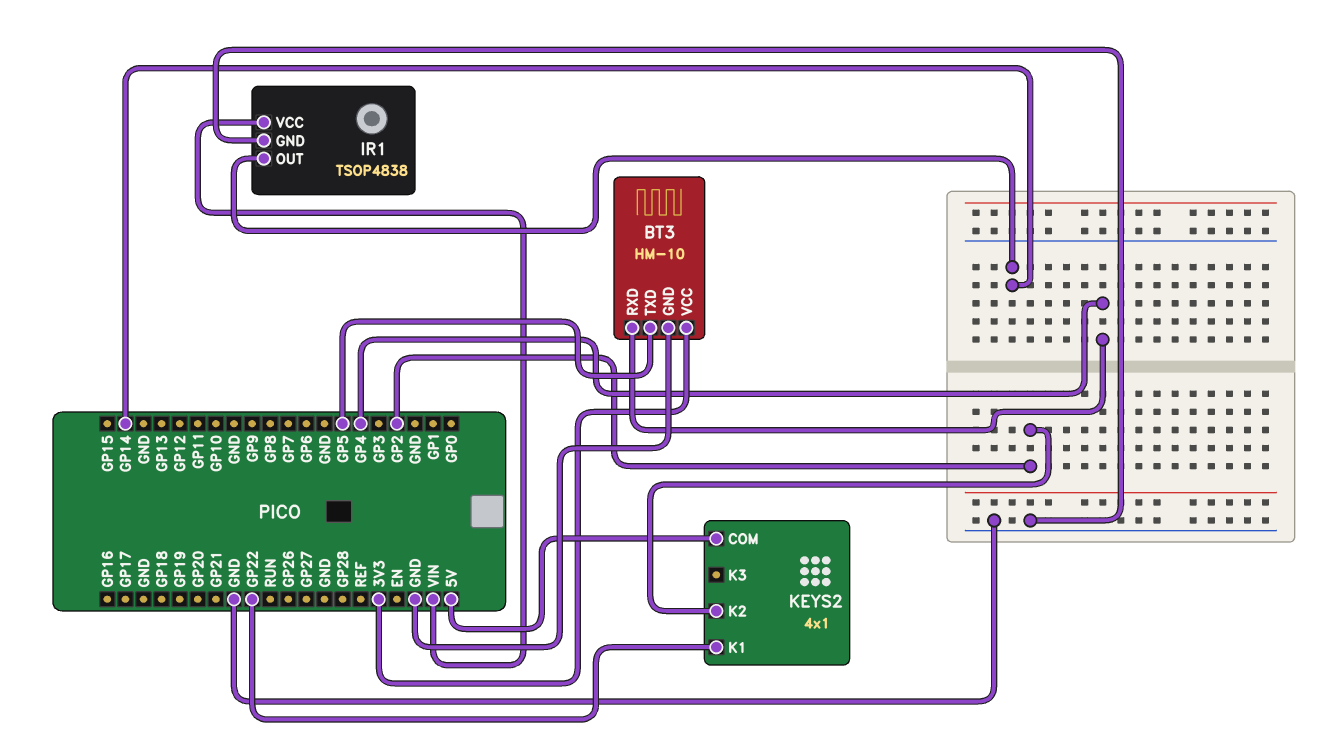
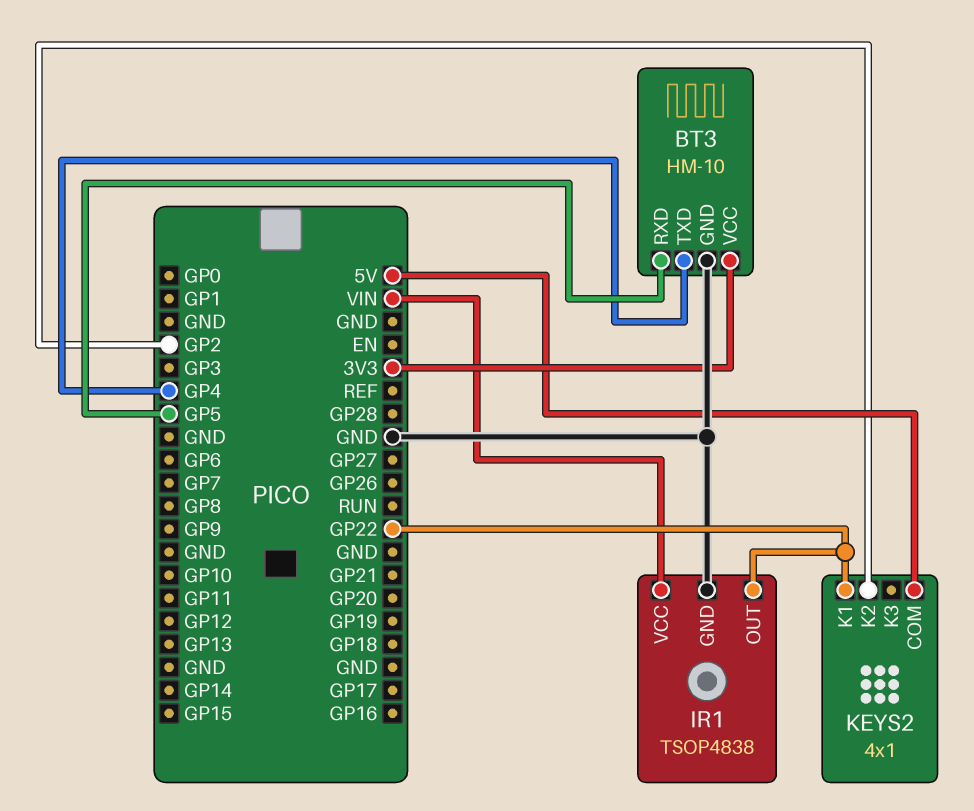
BT3 pin RXD: GP4 -> GP5
BT3 pin TXD: GP5 -> GP4
IR1 pin OUT: GP14 -> GP22

